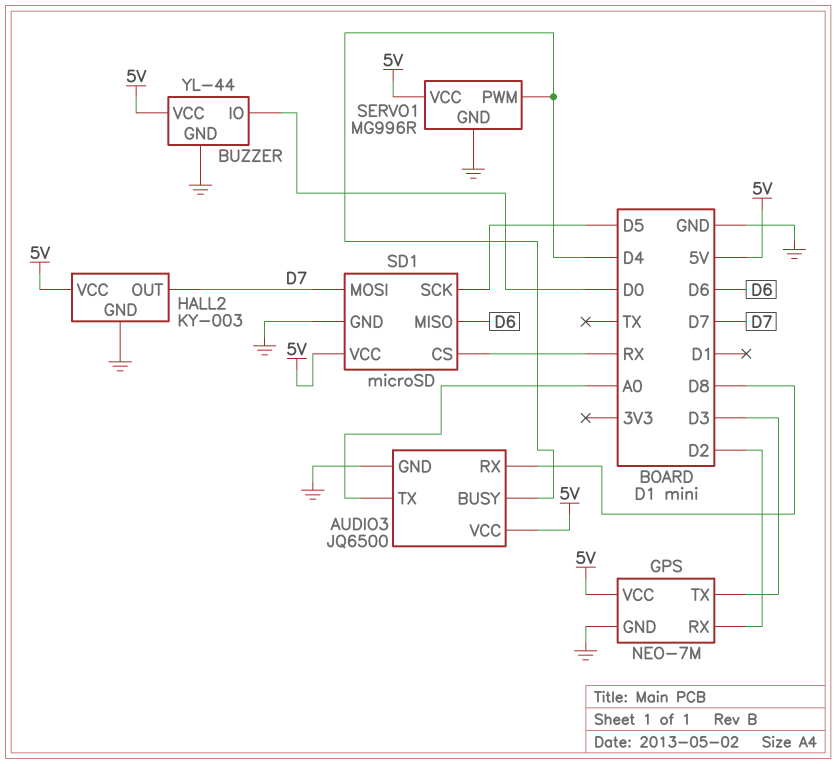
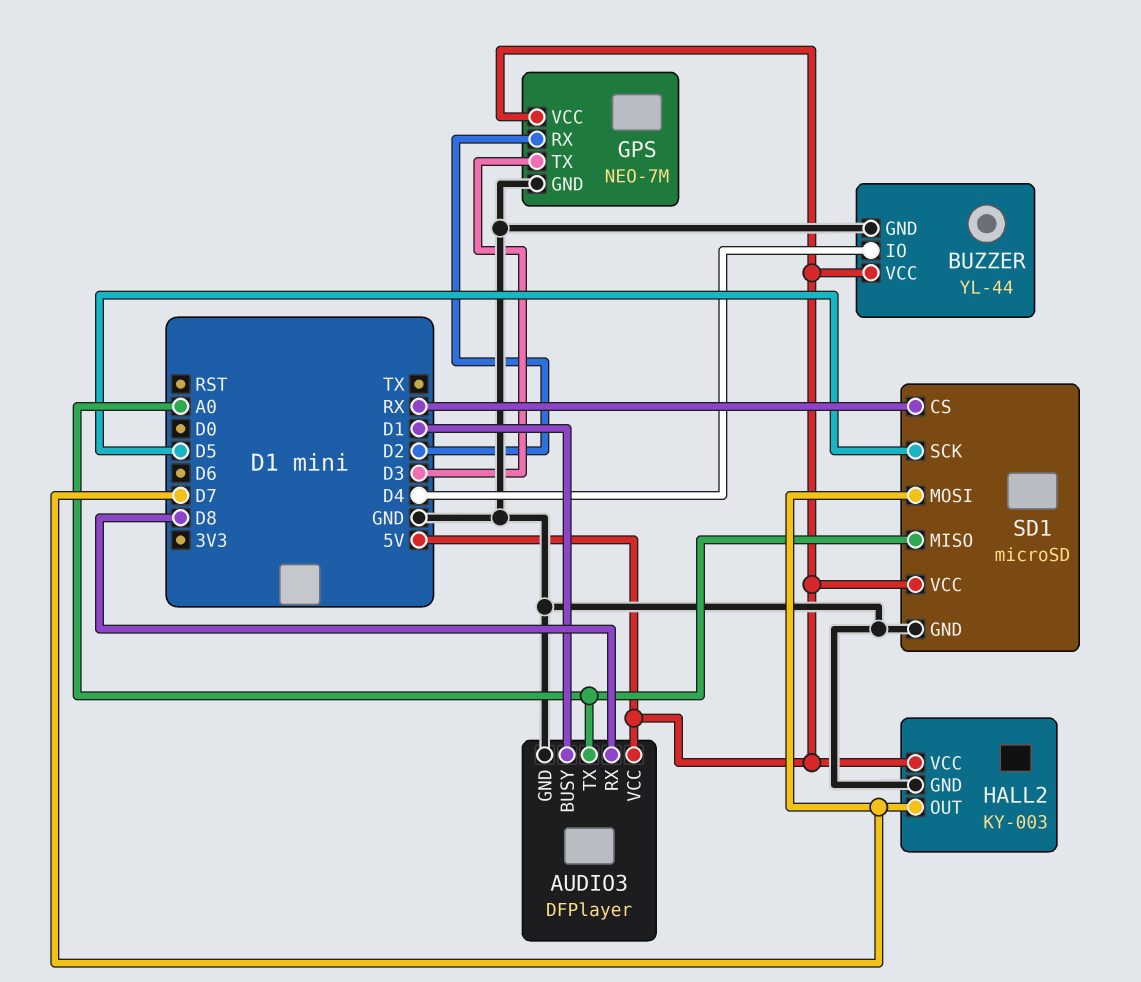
AUDIO3: JQ6500 -> DFPlayer
AUDIO3 pin BUSY: D4 -> D1
BUZZER pin IO: D0 -> D4
SD1 pin MISO: D6 -> A0
SERVO1: MG996R -> none
SERVO1 pin GND: GND -> none
SERVO1 pin PWM: D4 -> none
SERVO1 pin VCC: 5V -> none

